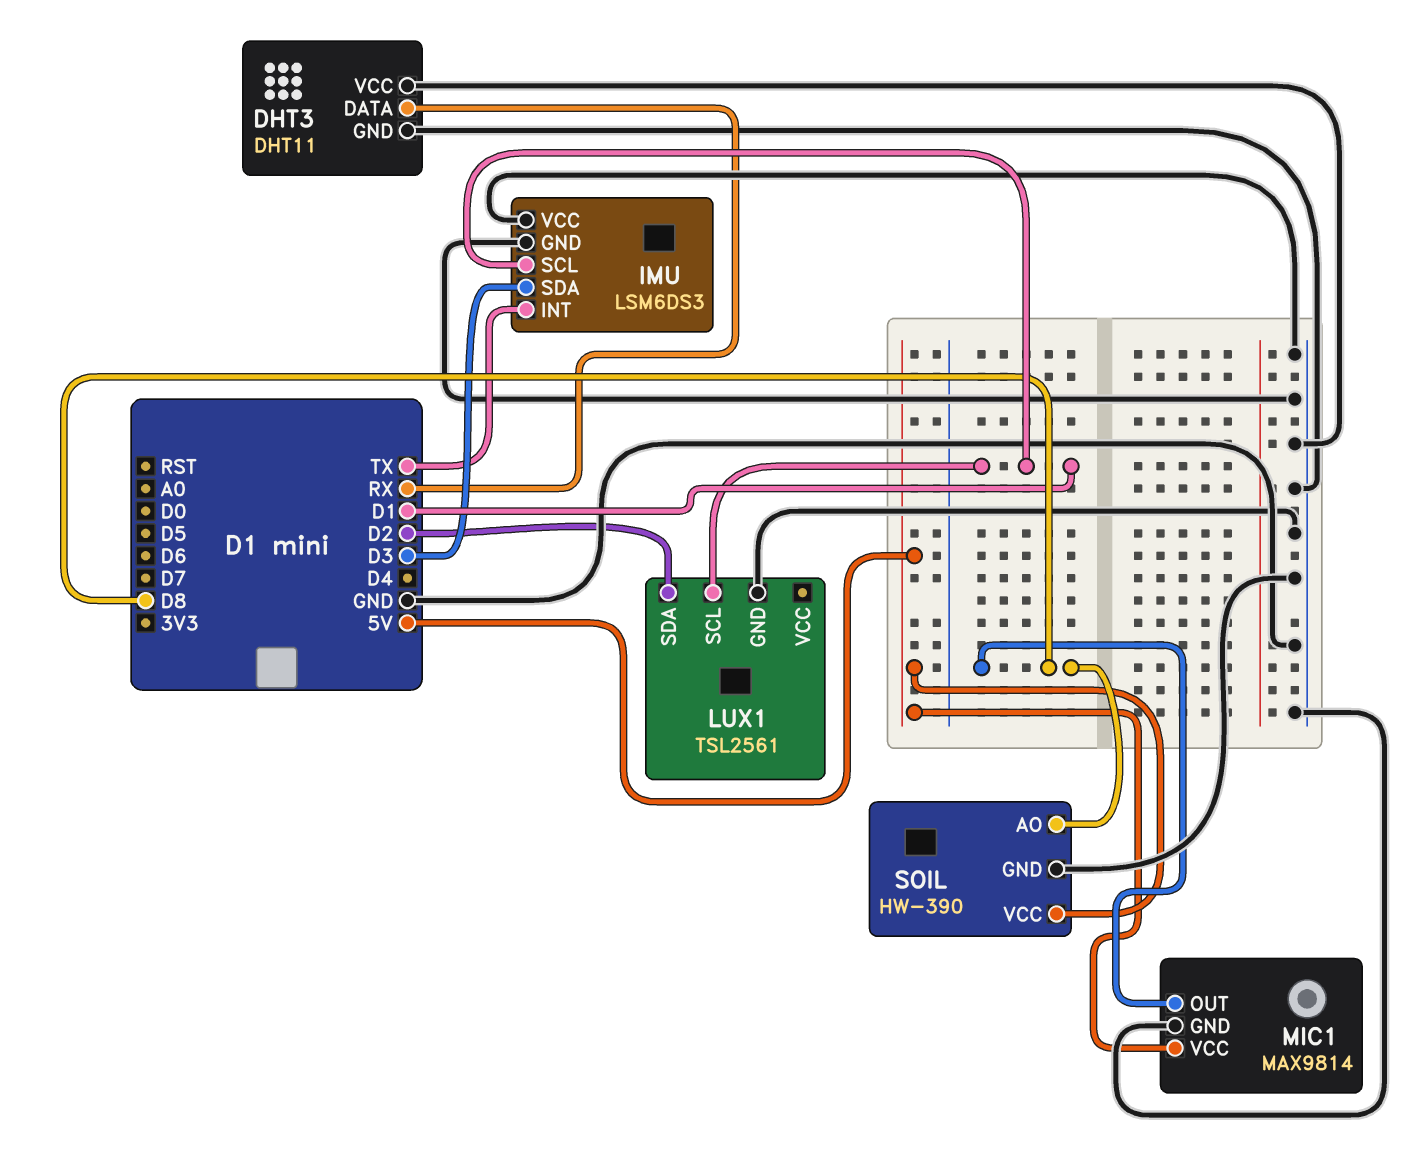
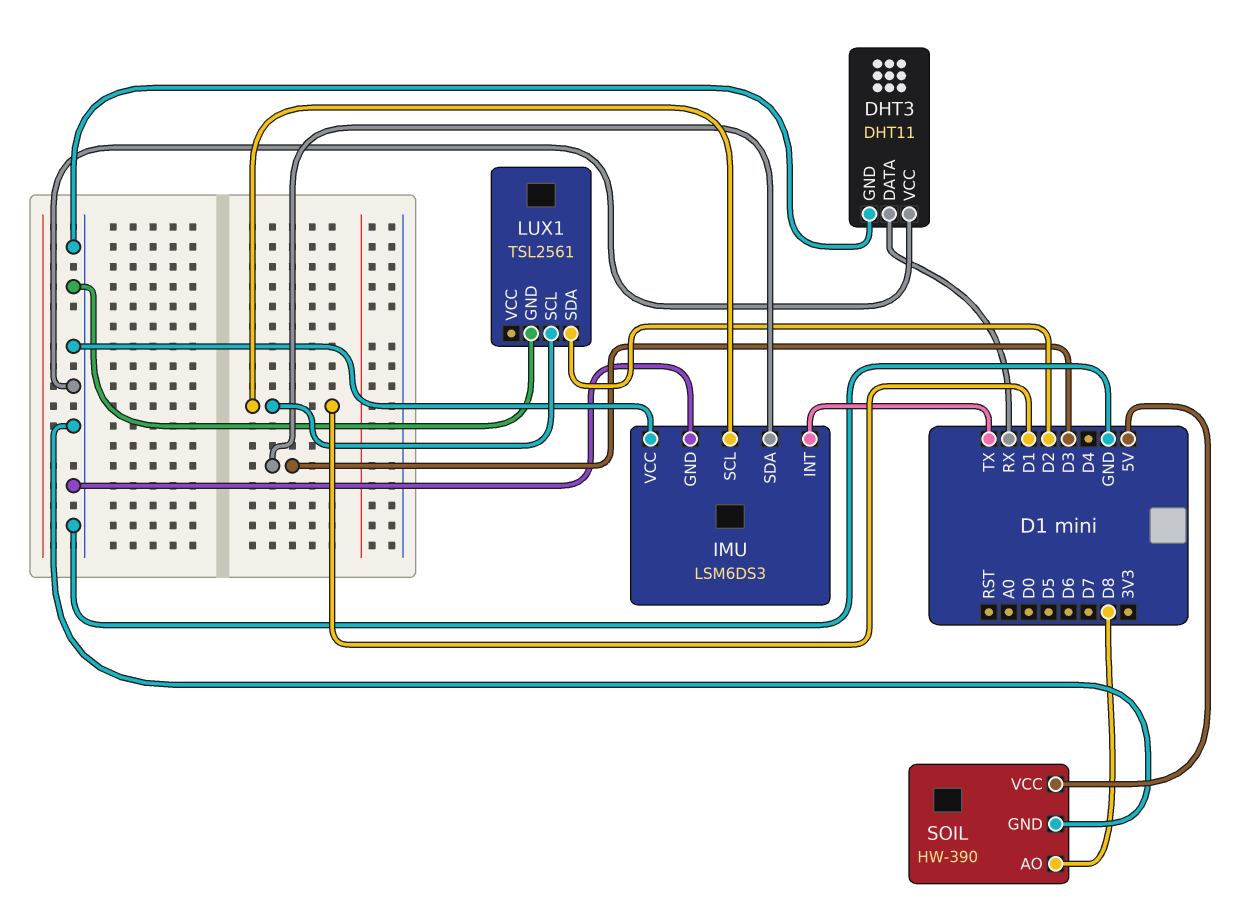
MIC1: MAX9814 -> none
MIC1 pin GND: GND -> none
MIC1 pin OUT: D8 -> none
MIC1 pin VCC: 5V -> none

